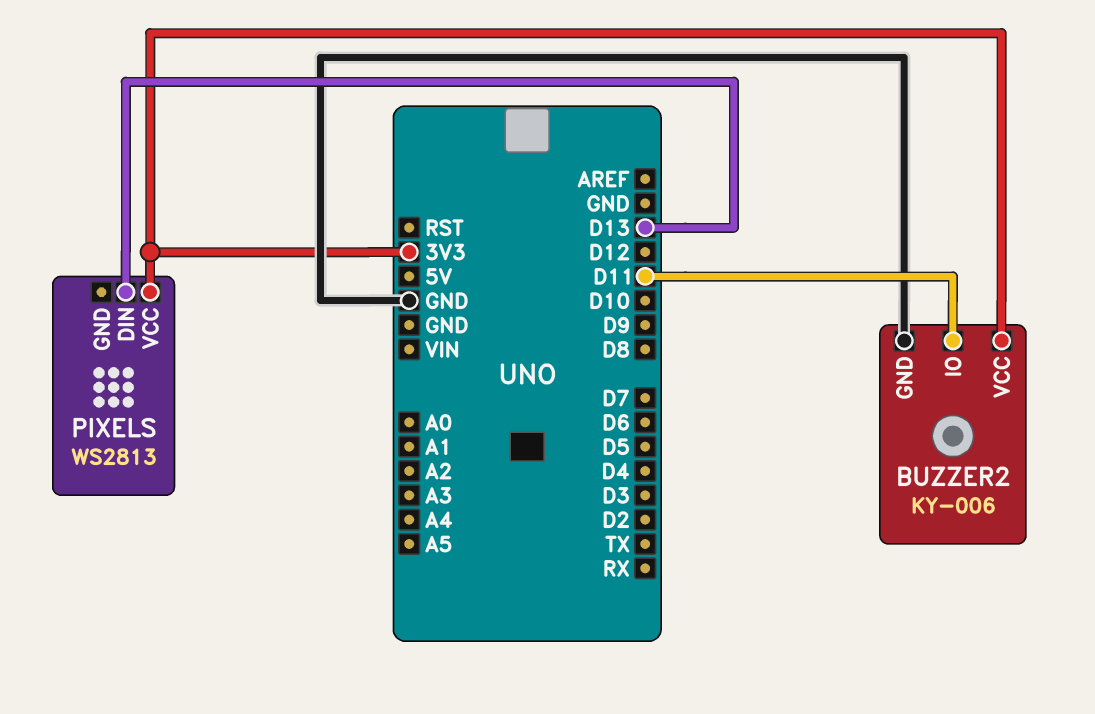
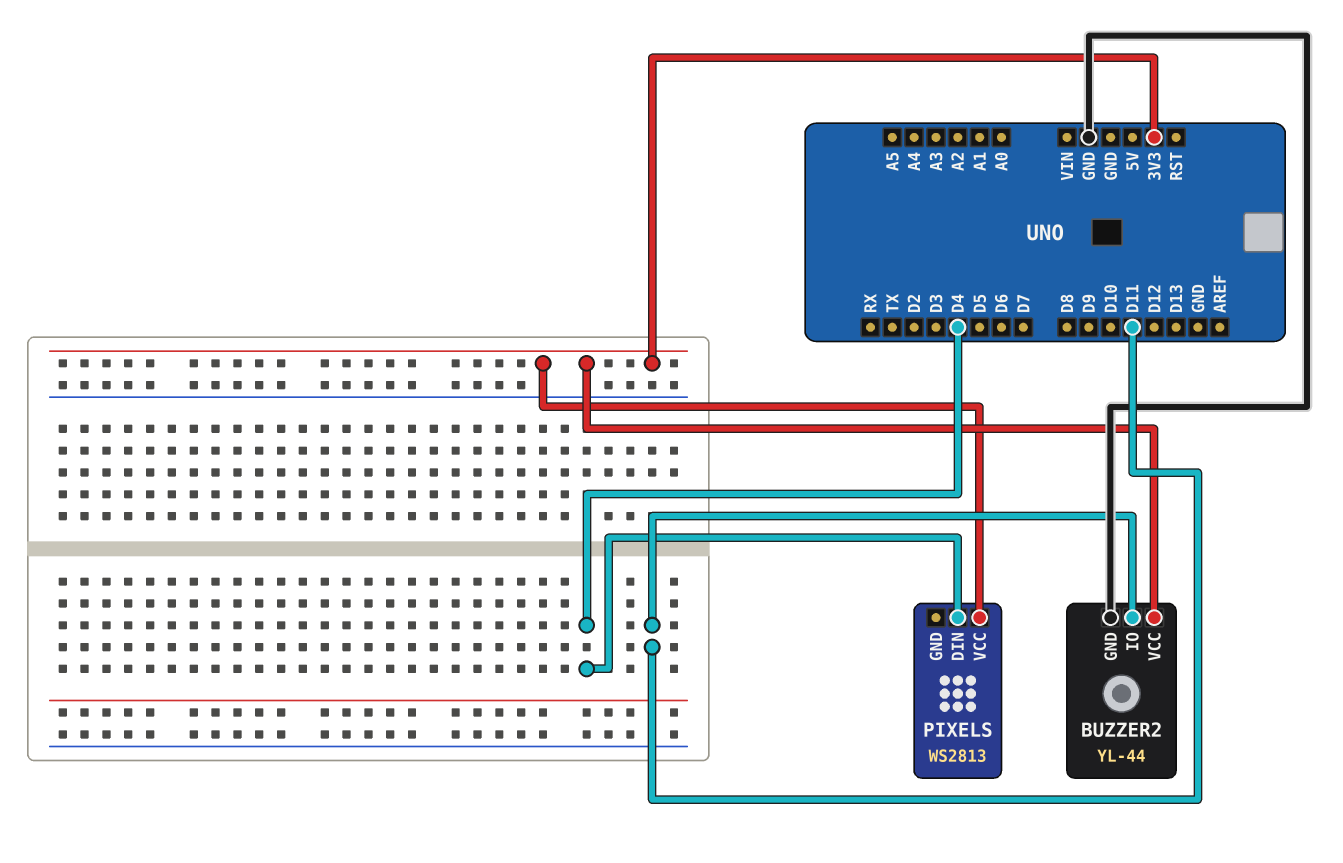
BUZZER2: KY-006 -> YL-44
PIXELS pin DIN: D13 -> D4

